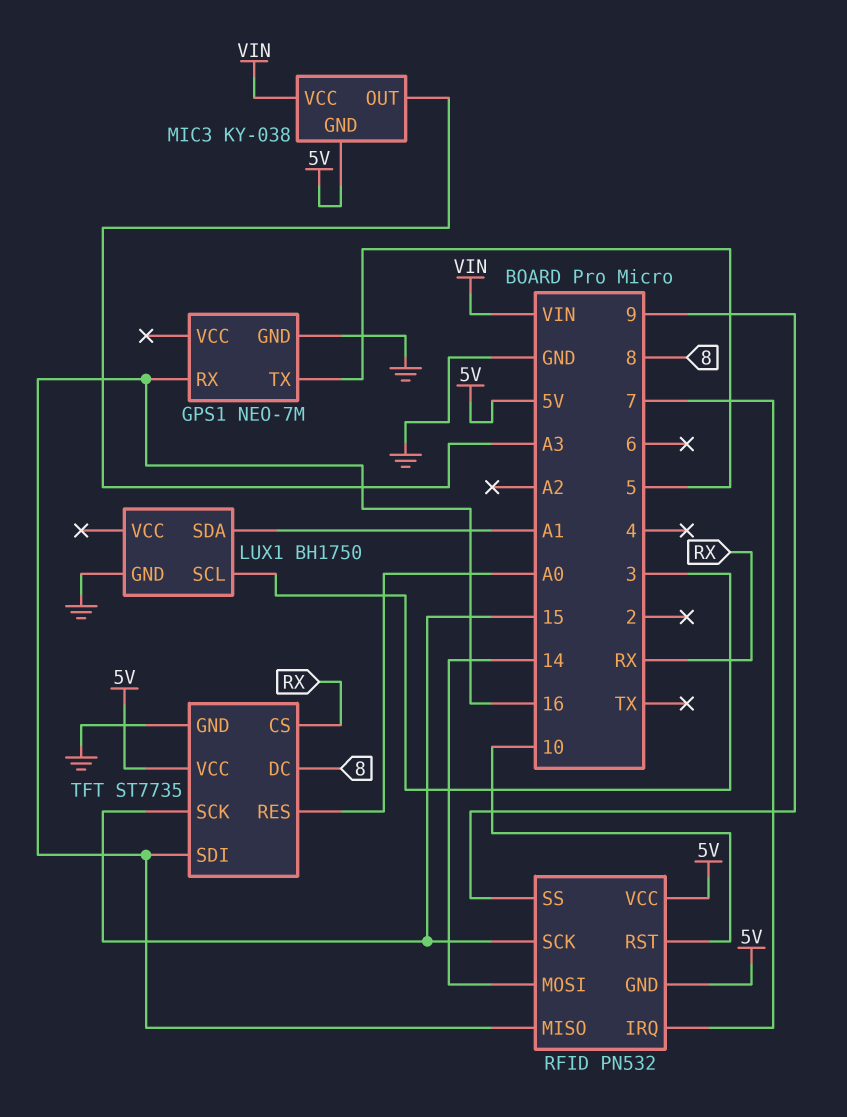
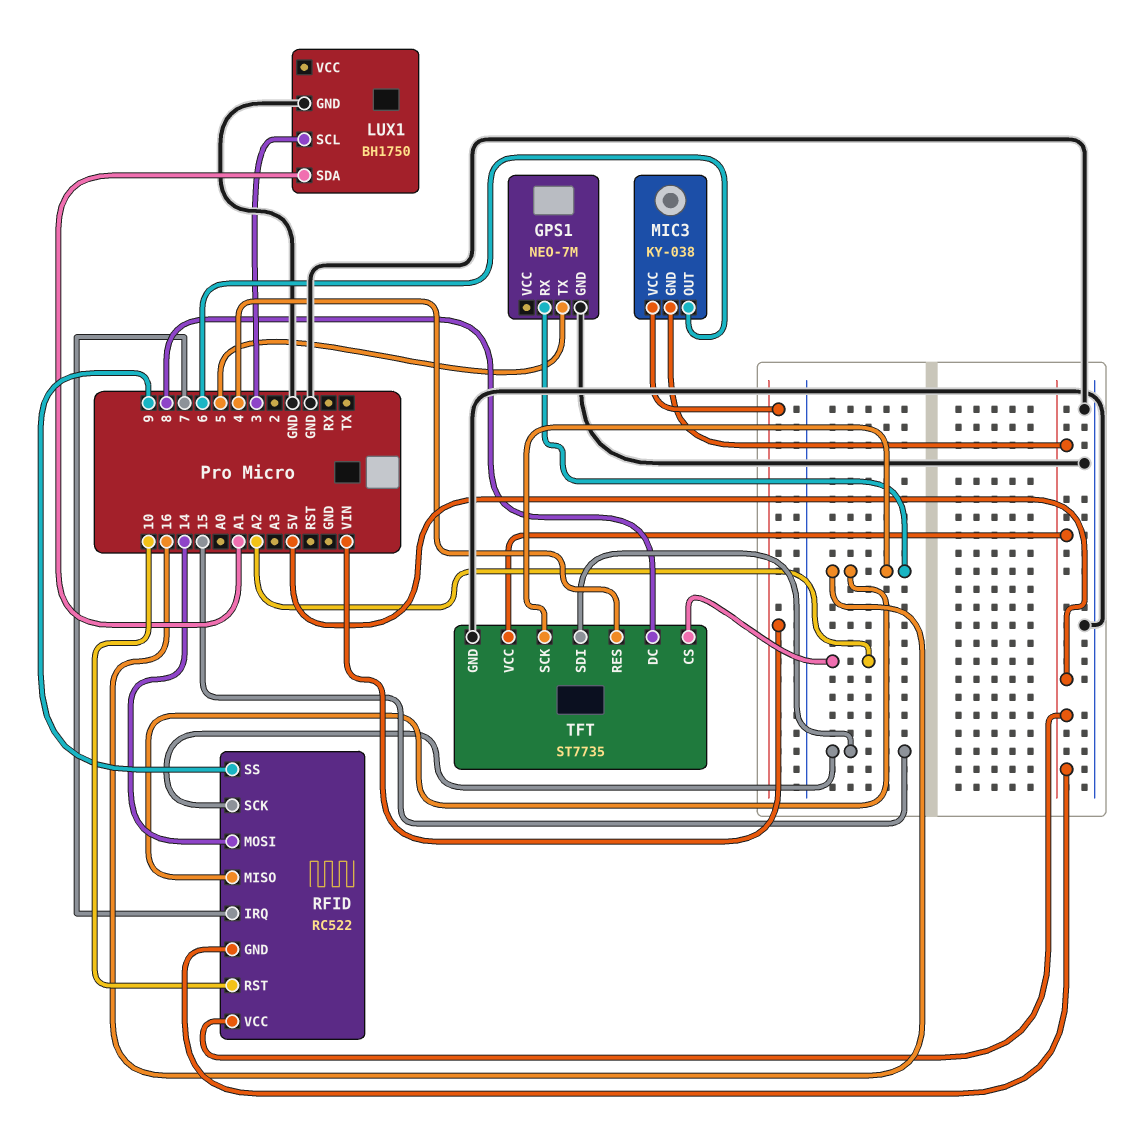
MIC3 pin OUT: A3 -> 6
RFID: PN532 -> RC522
TFT pin CS: RX -> A2
TFT pin RES: A0 -> 4
TFT pin SCK: 15 -> 16
TFT pin SDI: 16 -> 15

